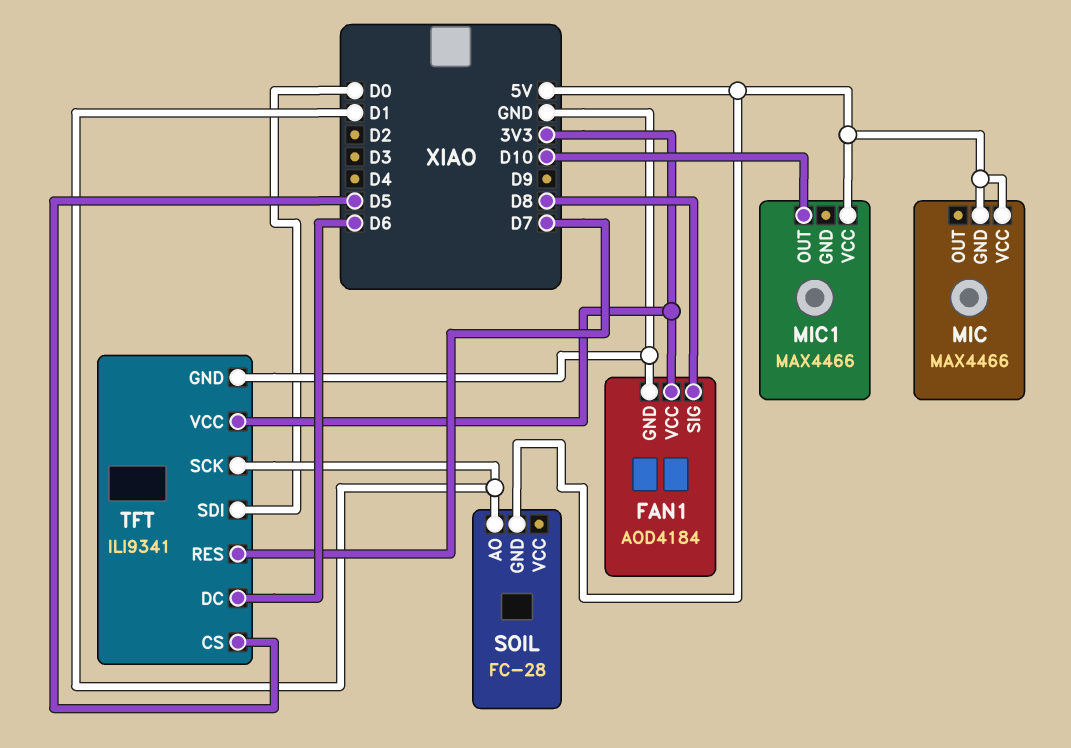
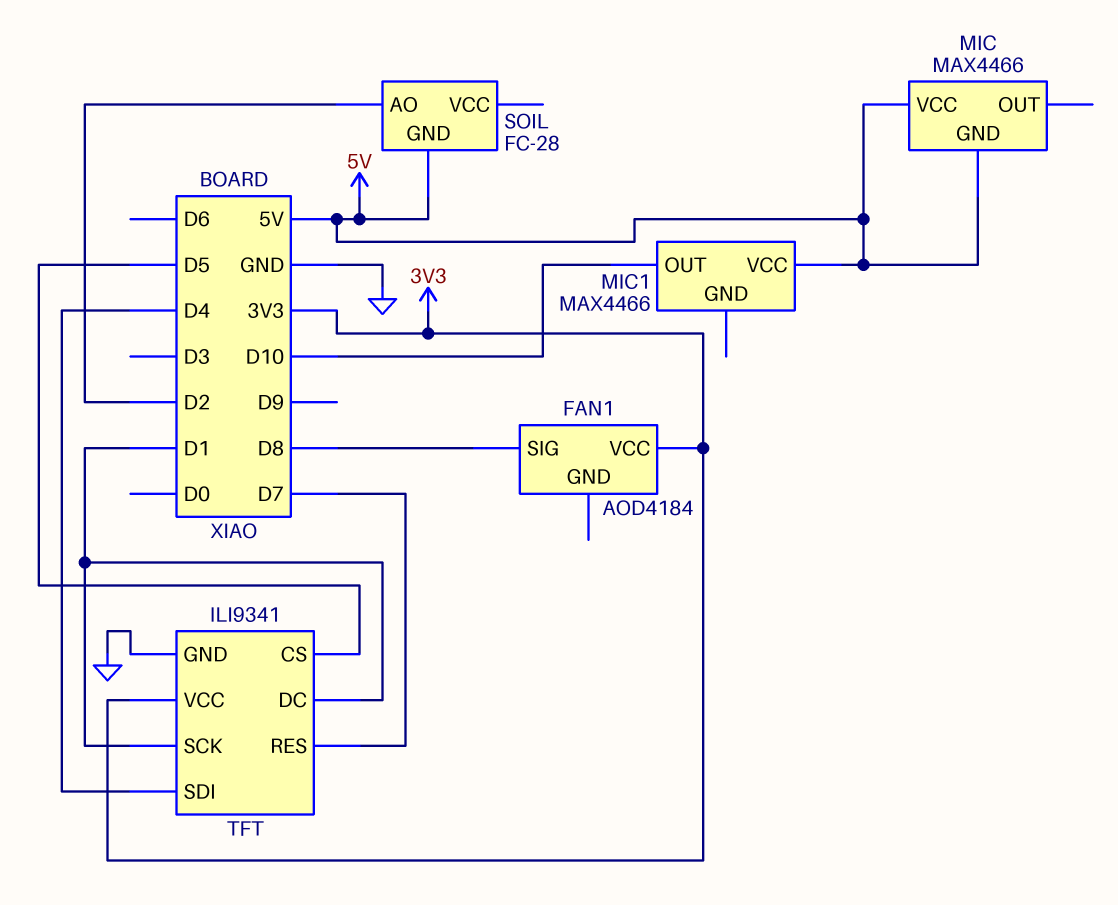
FAN1 pin GND: GND -> none
SOIL pin AO: D1 -> D2
TFT pin DC: D6 -> D1
TFT pin SDI: D0 -> D4

